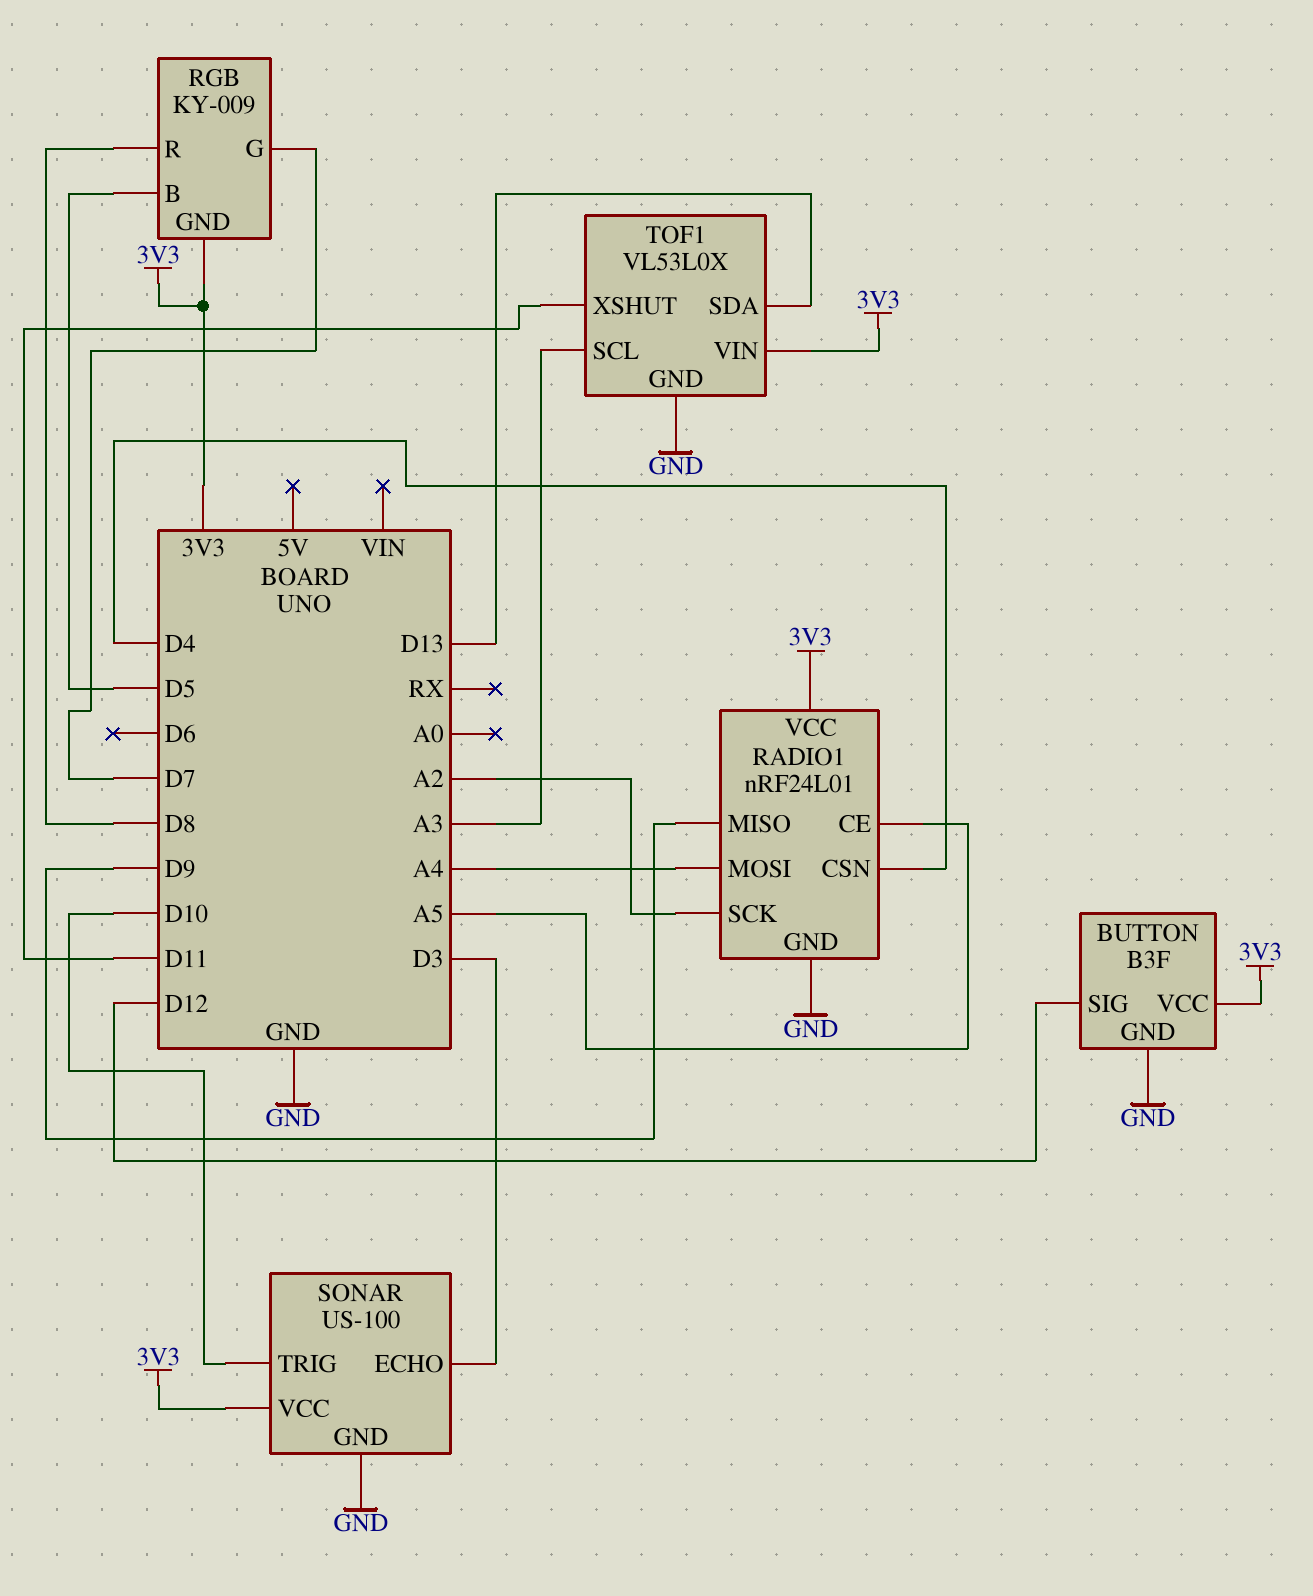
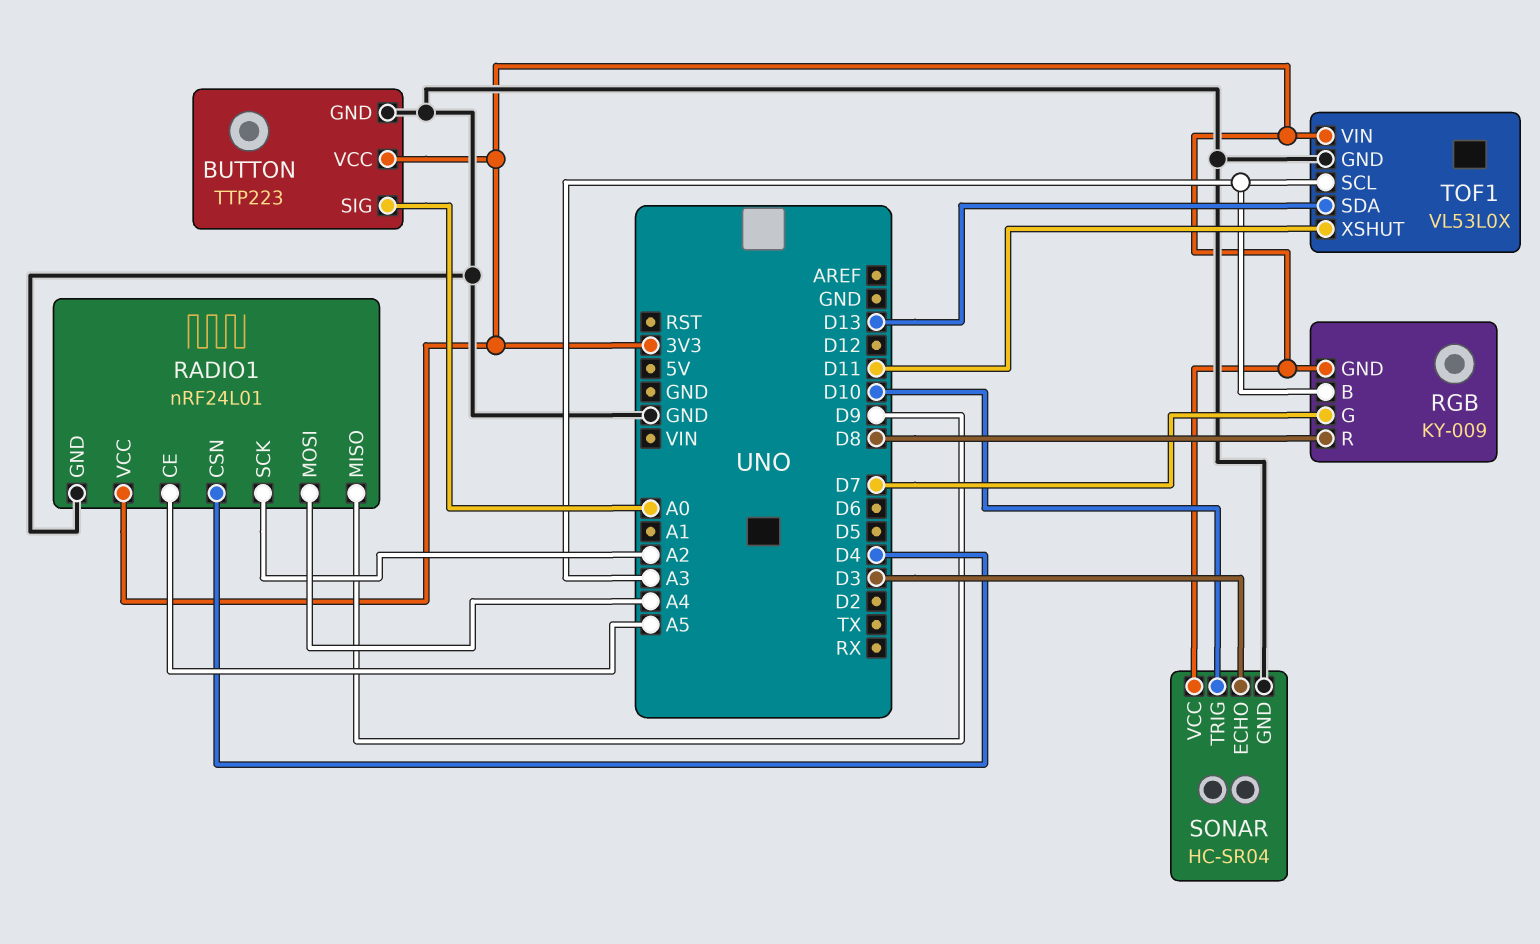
BUTTON: B3F -> TTP223
BUTTON pin SIG: D12 -> A0
RGB pin B: D5 -> A3
SONAR: US-100 -> HC-SR04

